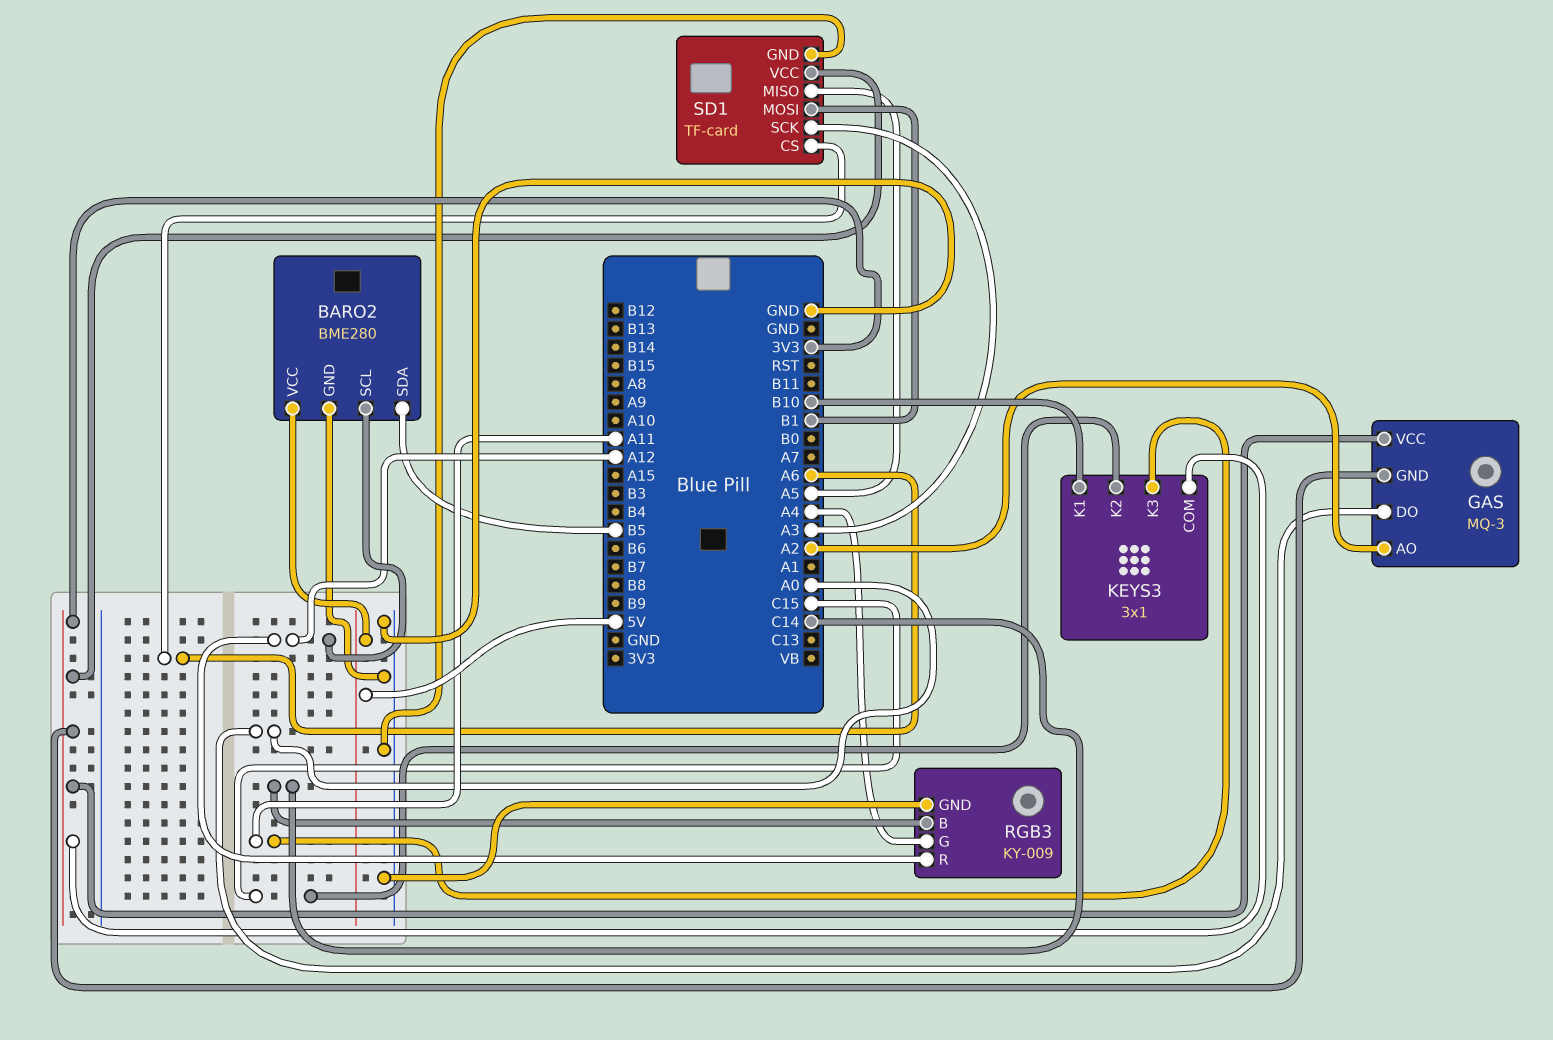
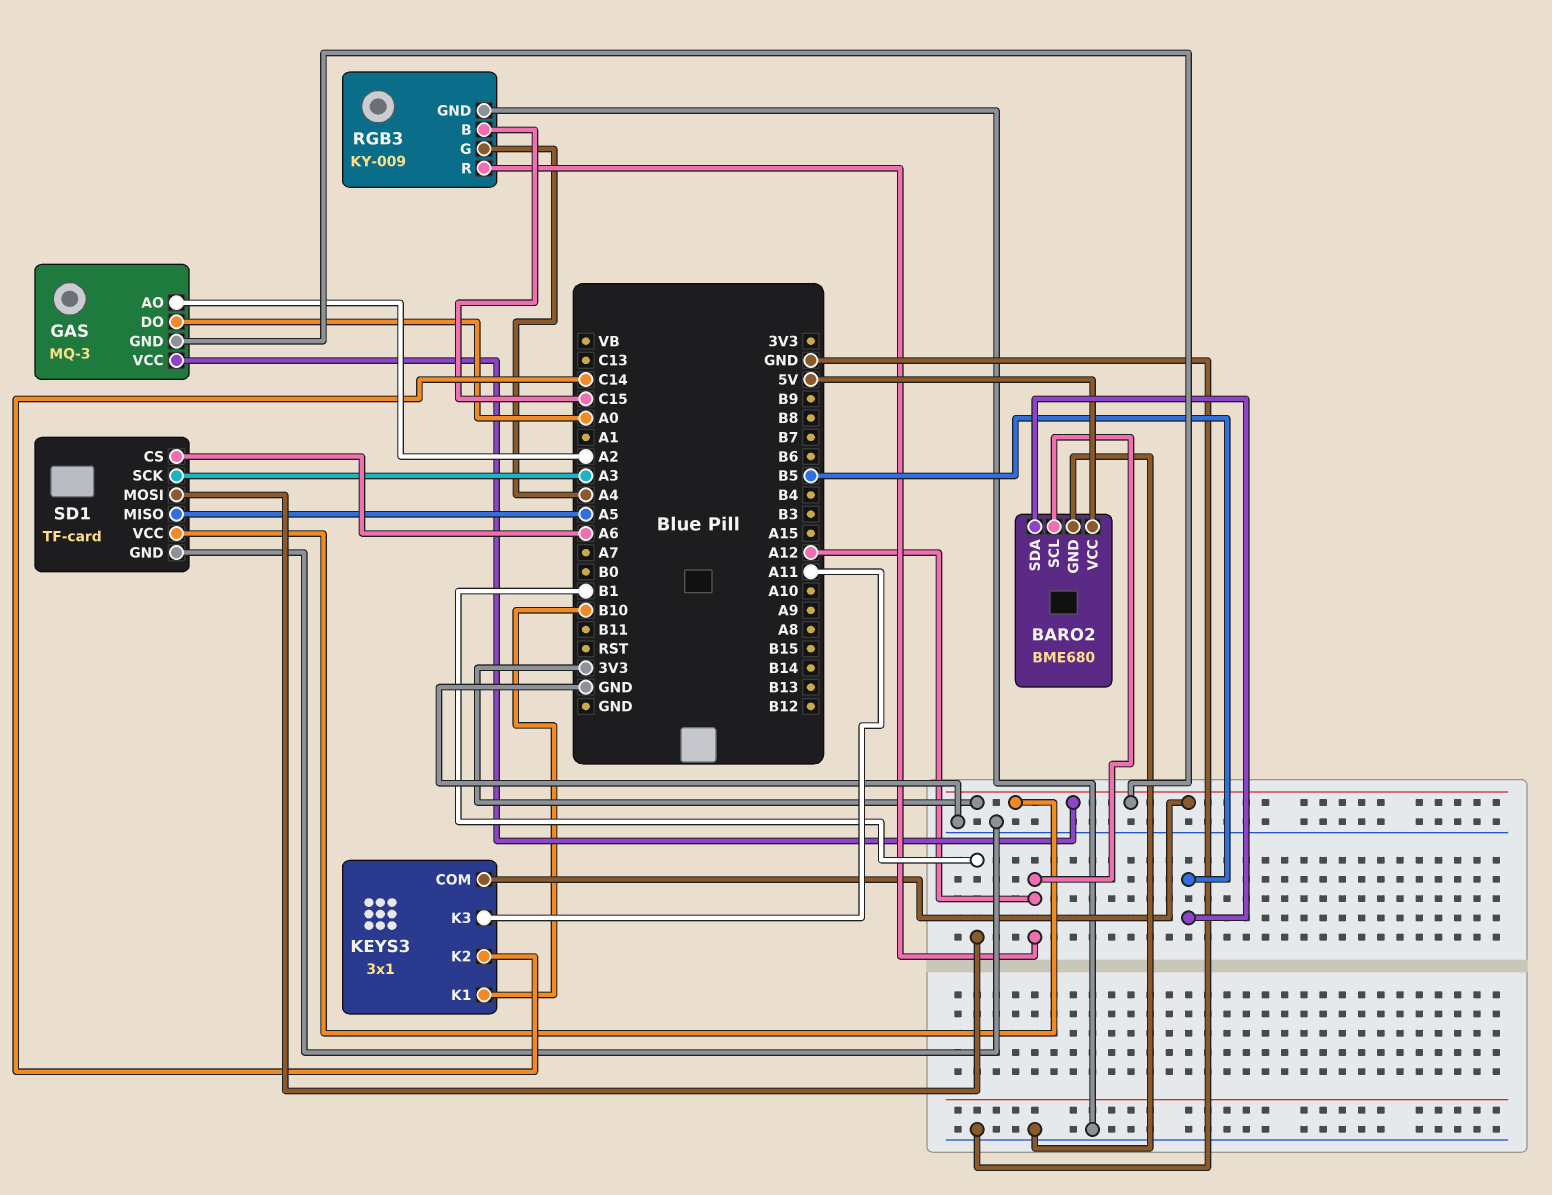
BARO2: BME280 -> BME680
KEYS3 pin K2: C15 -> C14
RGB3 pin B: C14 -> C15

